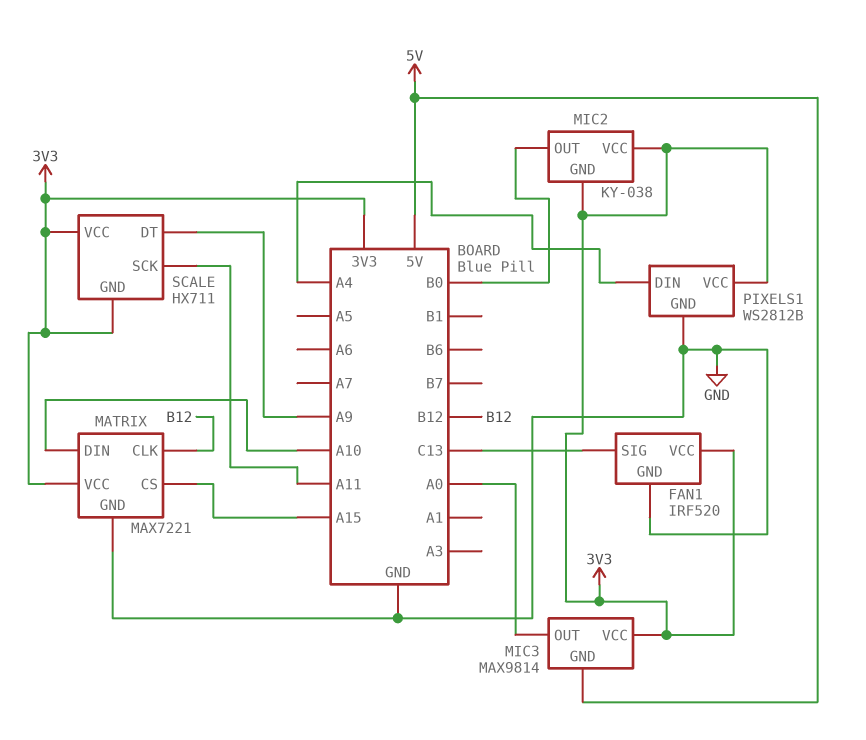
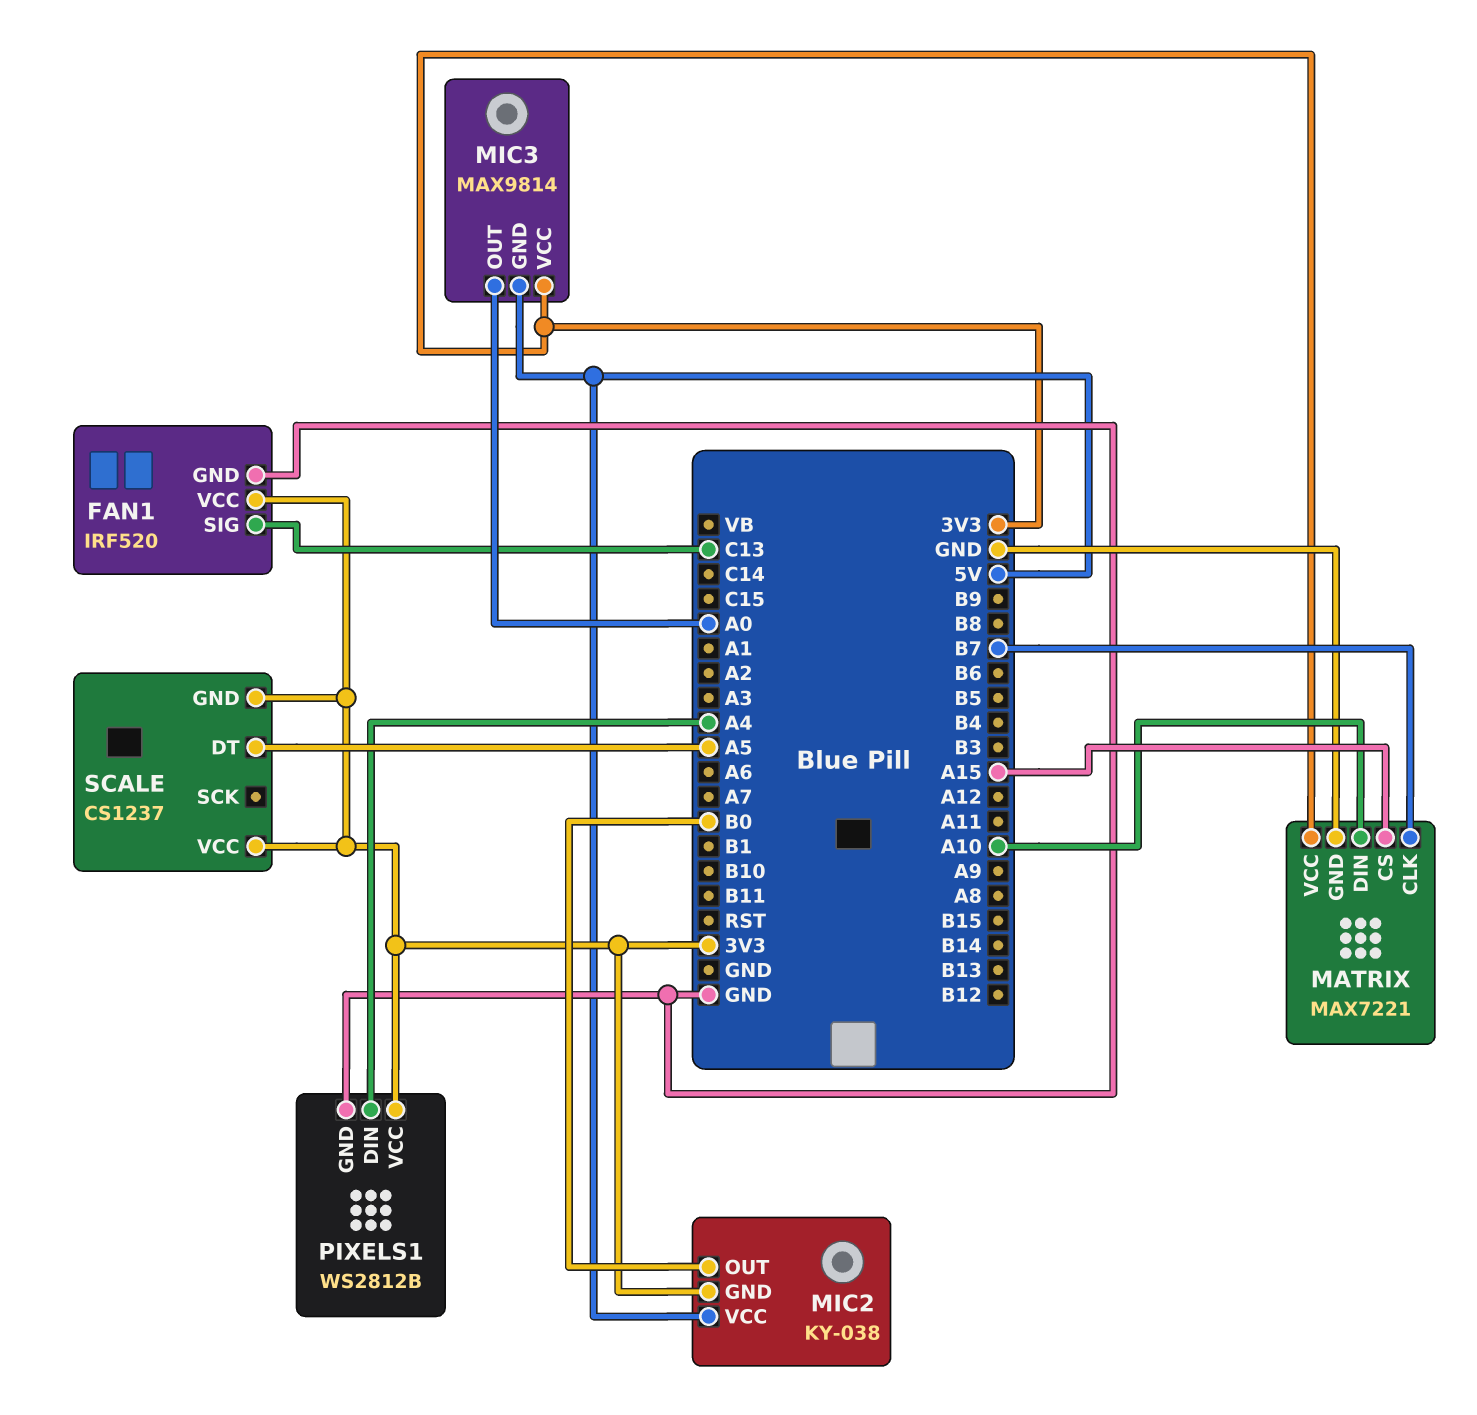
MATRIX pin CLK: B12 -> B7
MIC2 pin VCC: 3V3 -> 5V
SCALE: HX711 -> CS1237
SCALE pin DT: A9 -> A5
SCALE pin SCK: A11 -> none

